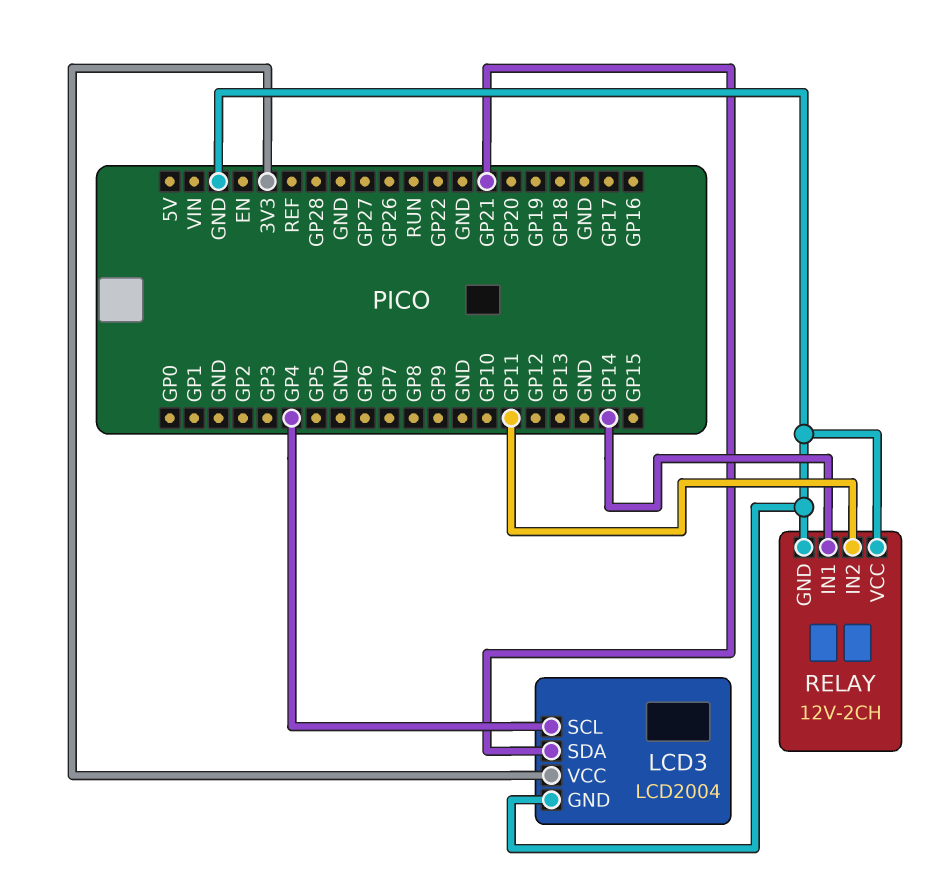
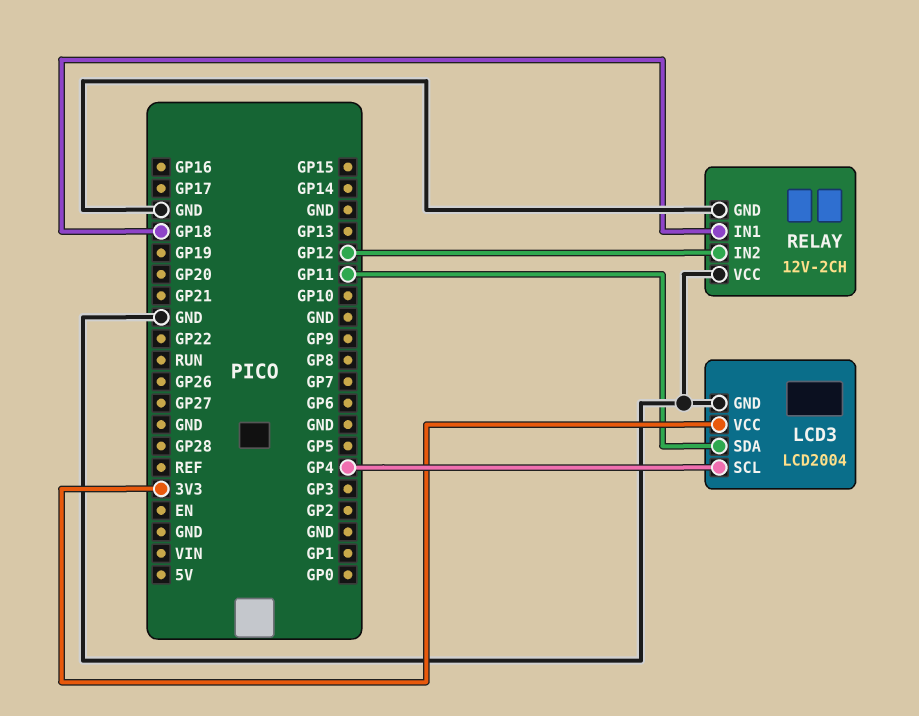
LCD3 pin SDA: GP21 -> GP11
RELAY pin IN1: GP14 -> GP18
RELAY pin IN2: GP11 -> GP12

